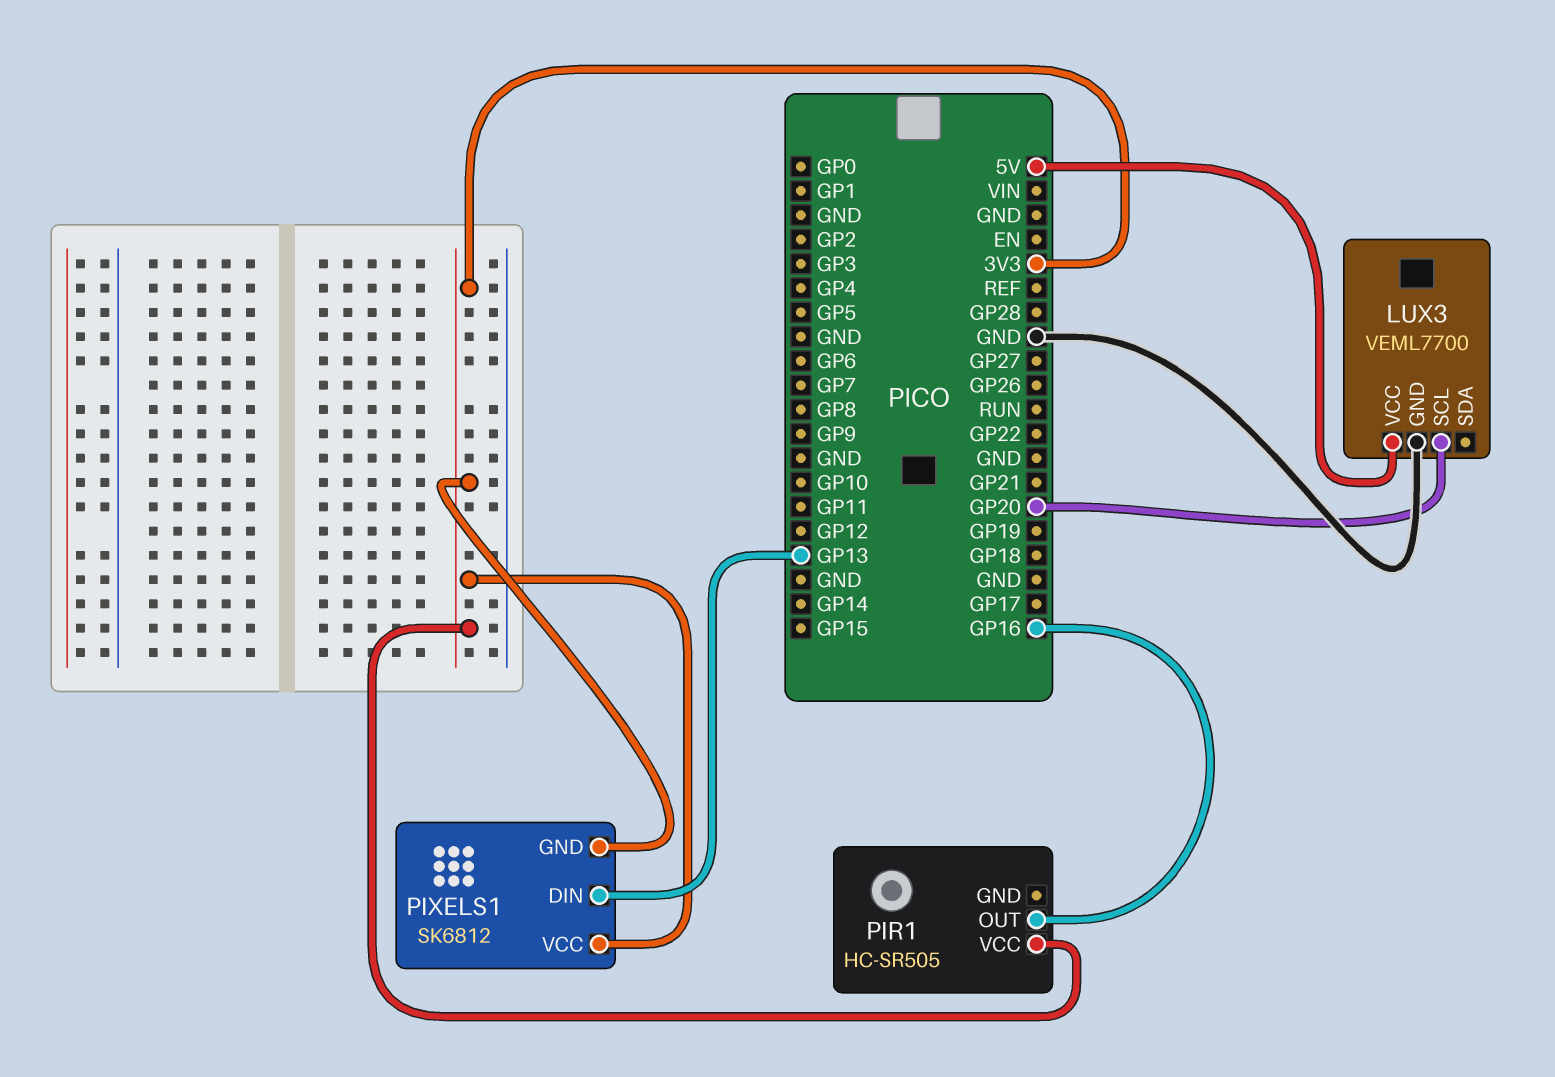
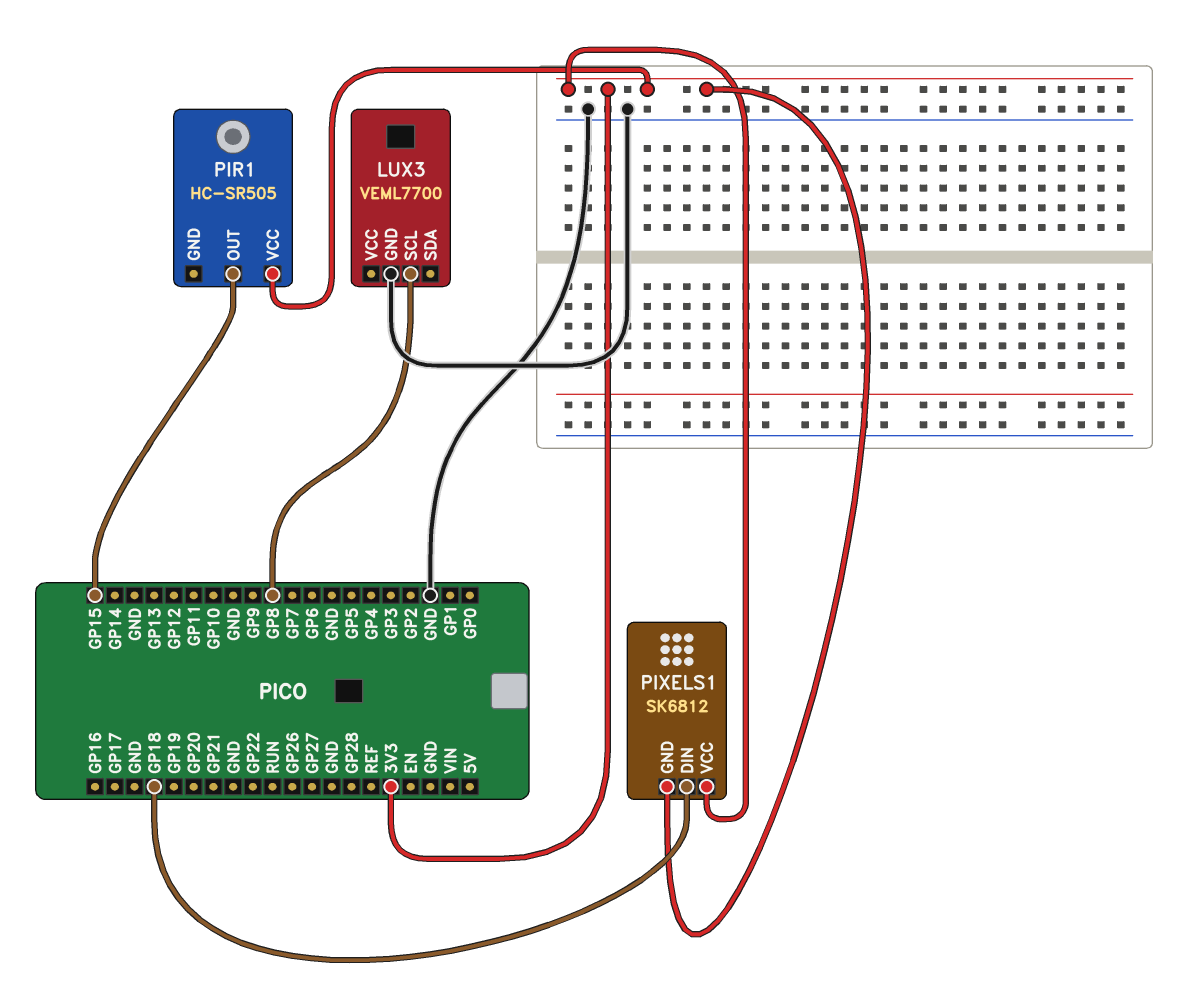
LUX3 pin SCL: GP20 -> GP8
LUX3 pin VCC: 5V -> none
PIR1 pin OUT: GP16 -> GP15
PIXELS1 pin DIN: GP13 -> GP18

